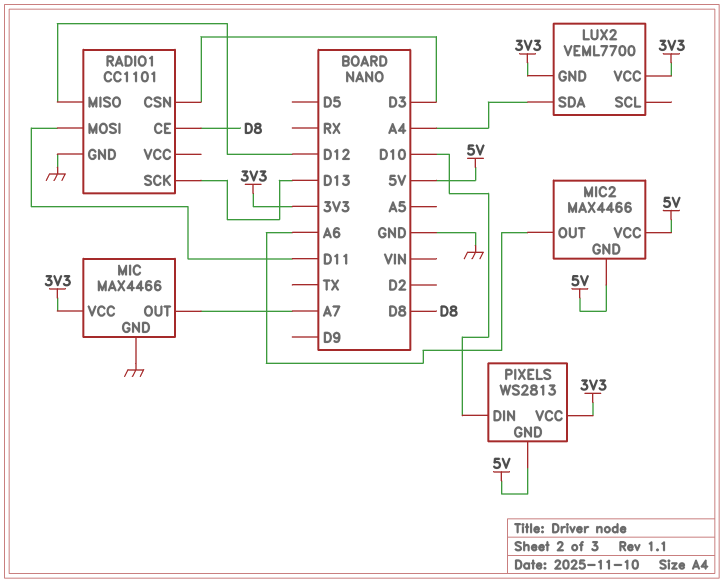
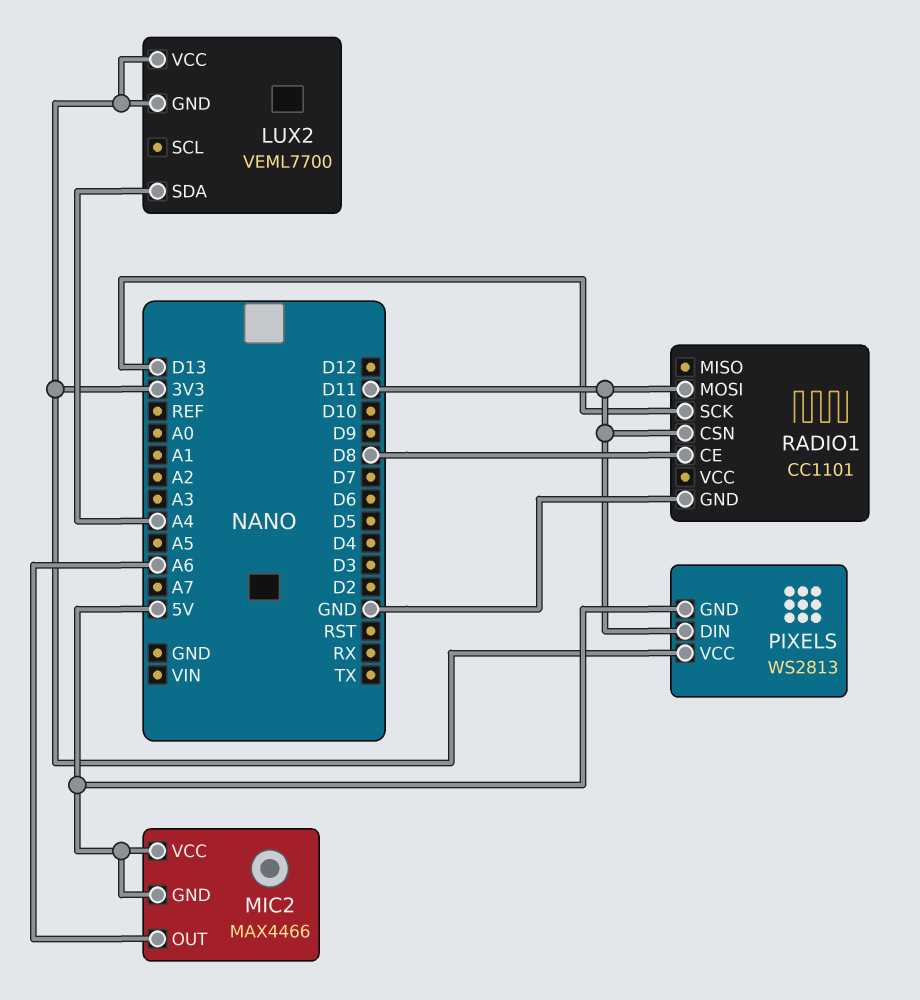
MIC: MAX4466 -> none
MIC pin GND: GND -> none
MIC pin OUT: A7 -> none
MIC pin VCC: 3V3 -> none
PIXELS pin DIN: D10 -> D11
RADIO1 pin CSN: D3 -> D11
RADIO1 pin MISO: D12 -> none

